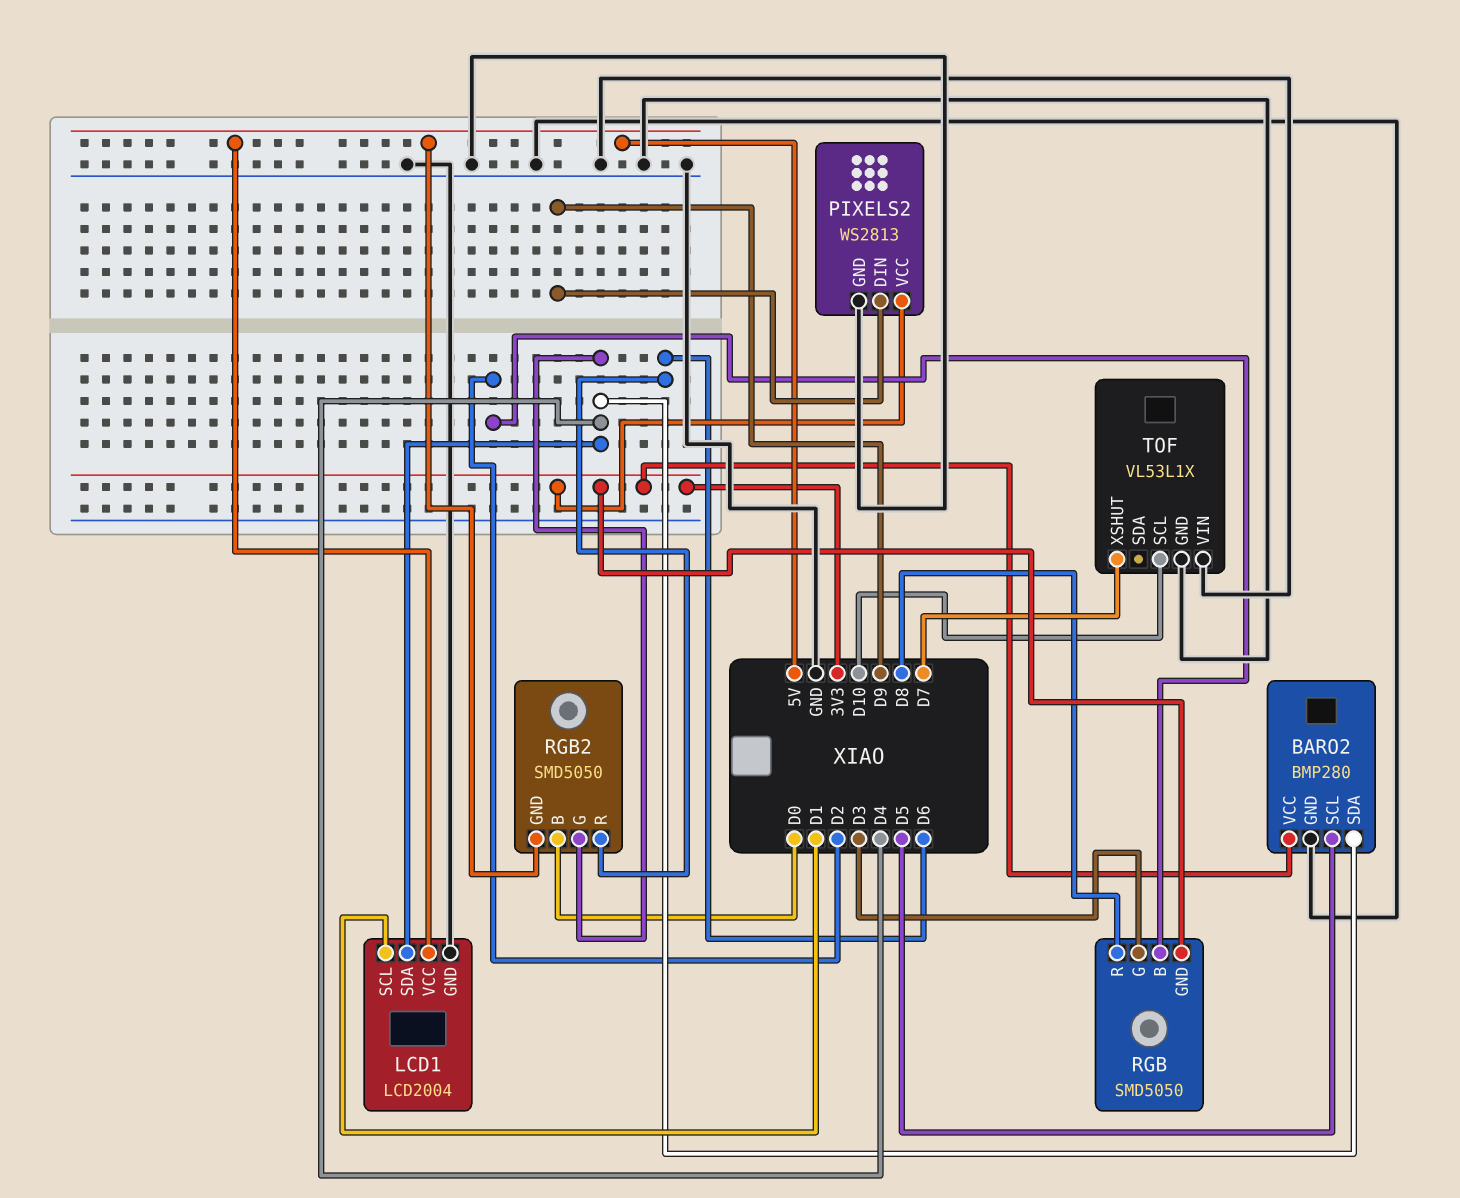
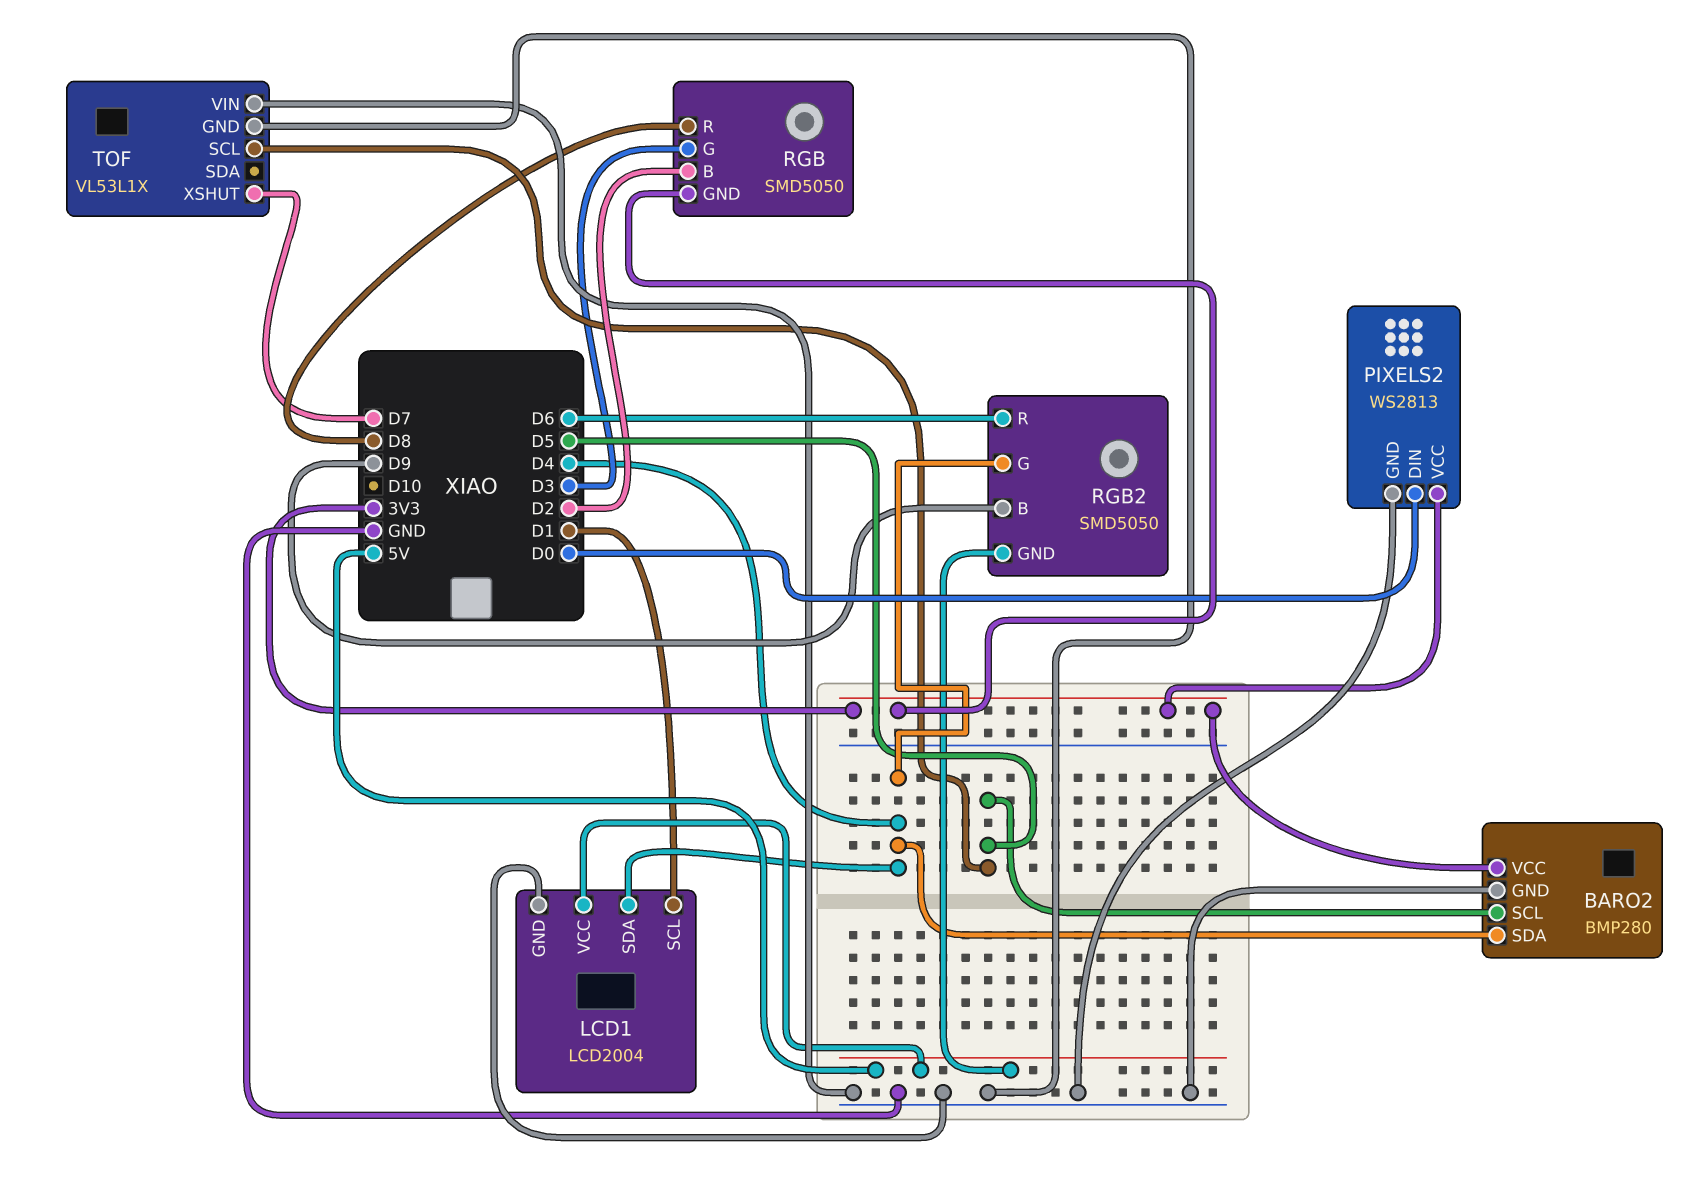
PIXELS2 pin DIN: D9 -> D0
RGB2 pin B: D0 -> D9
TOF pin SCL: D10 -> D5

